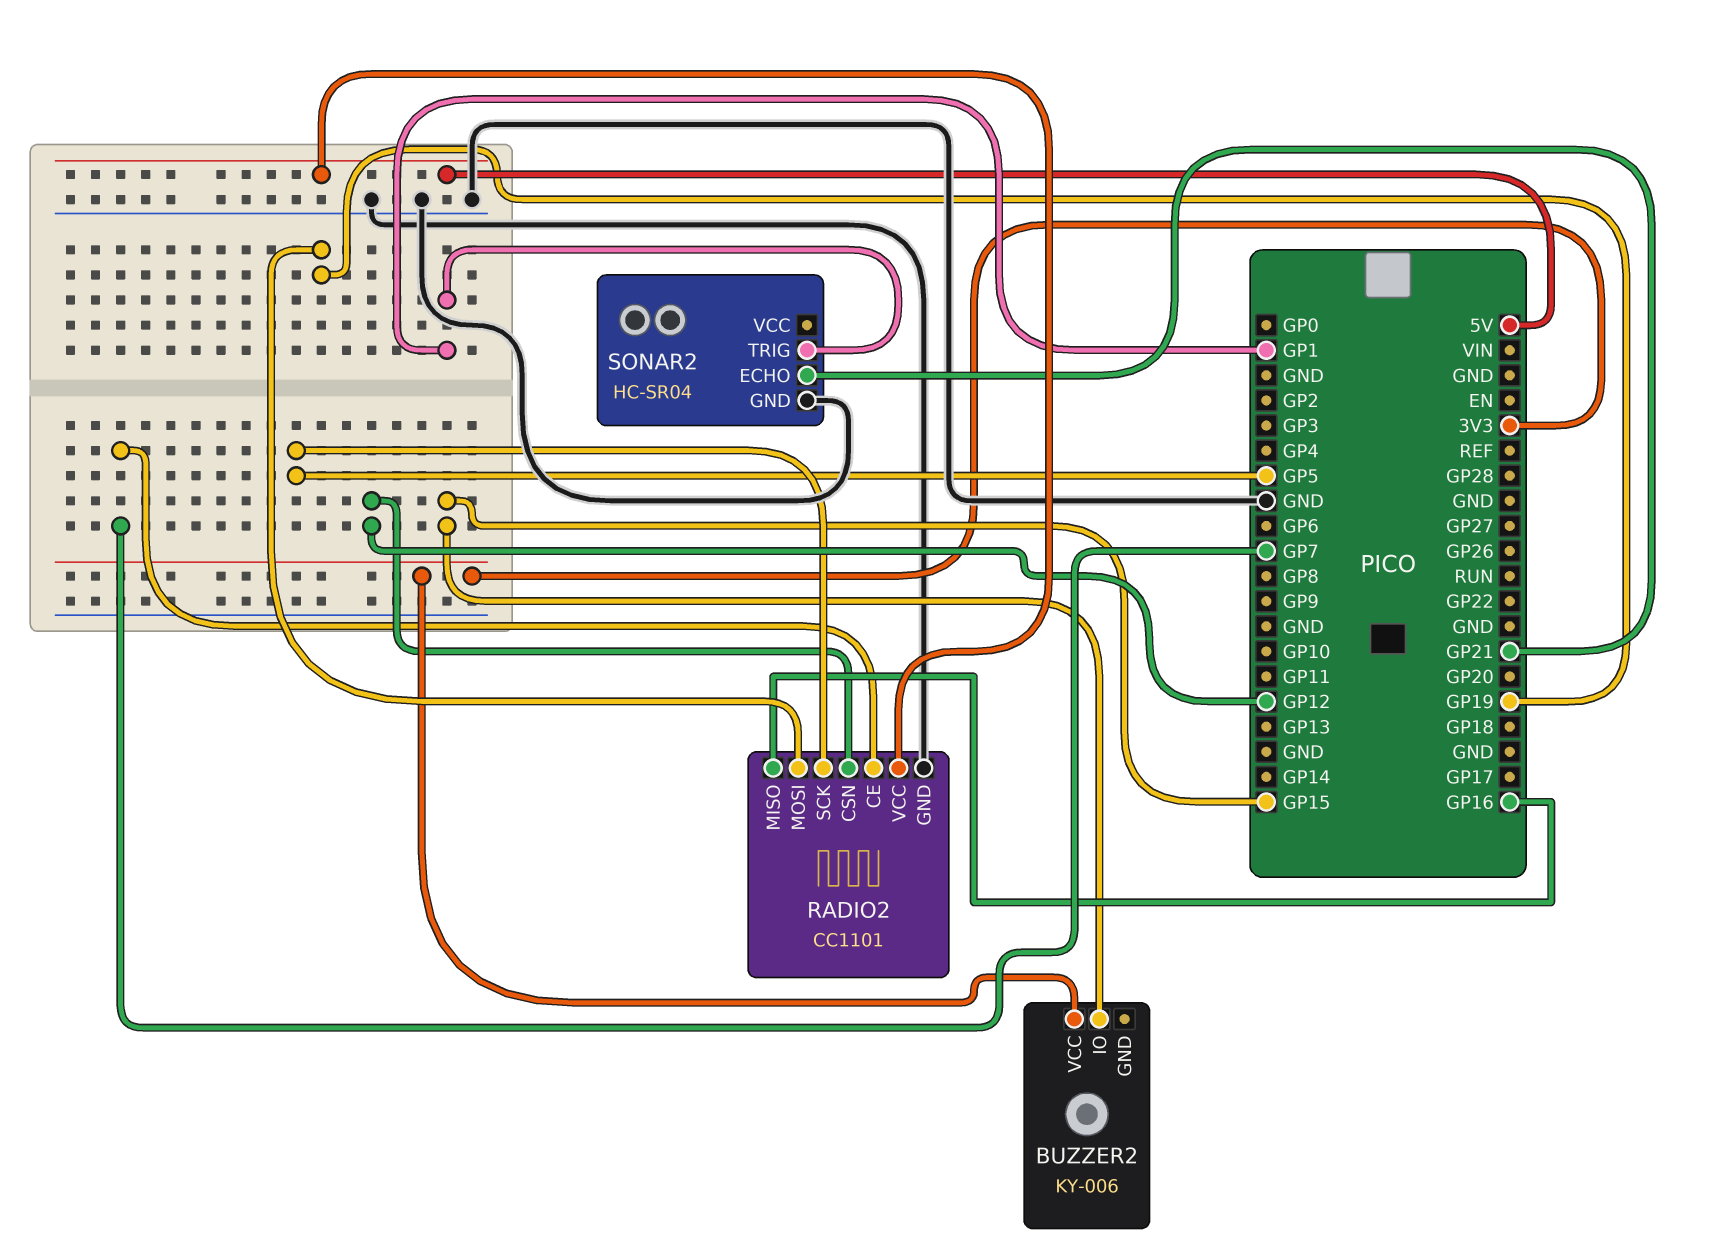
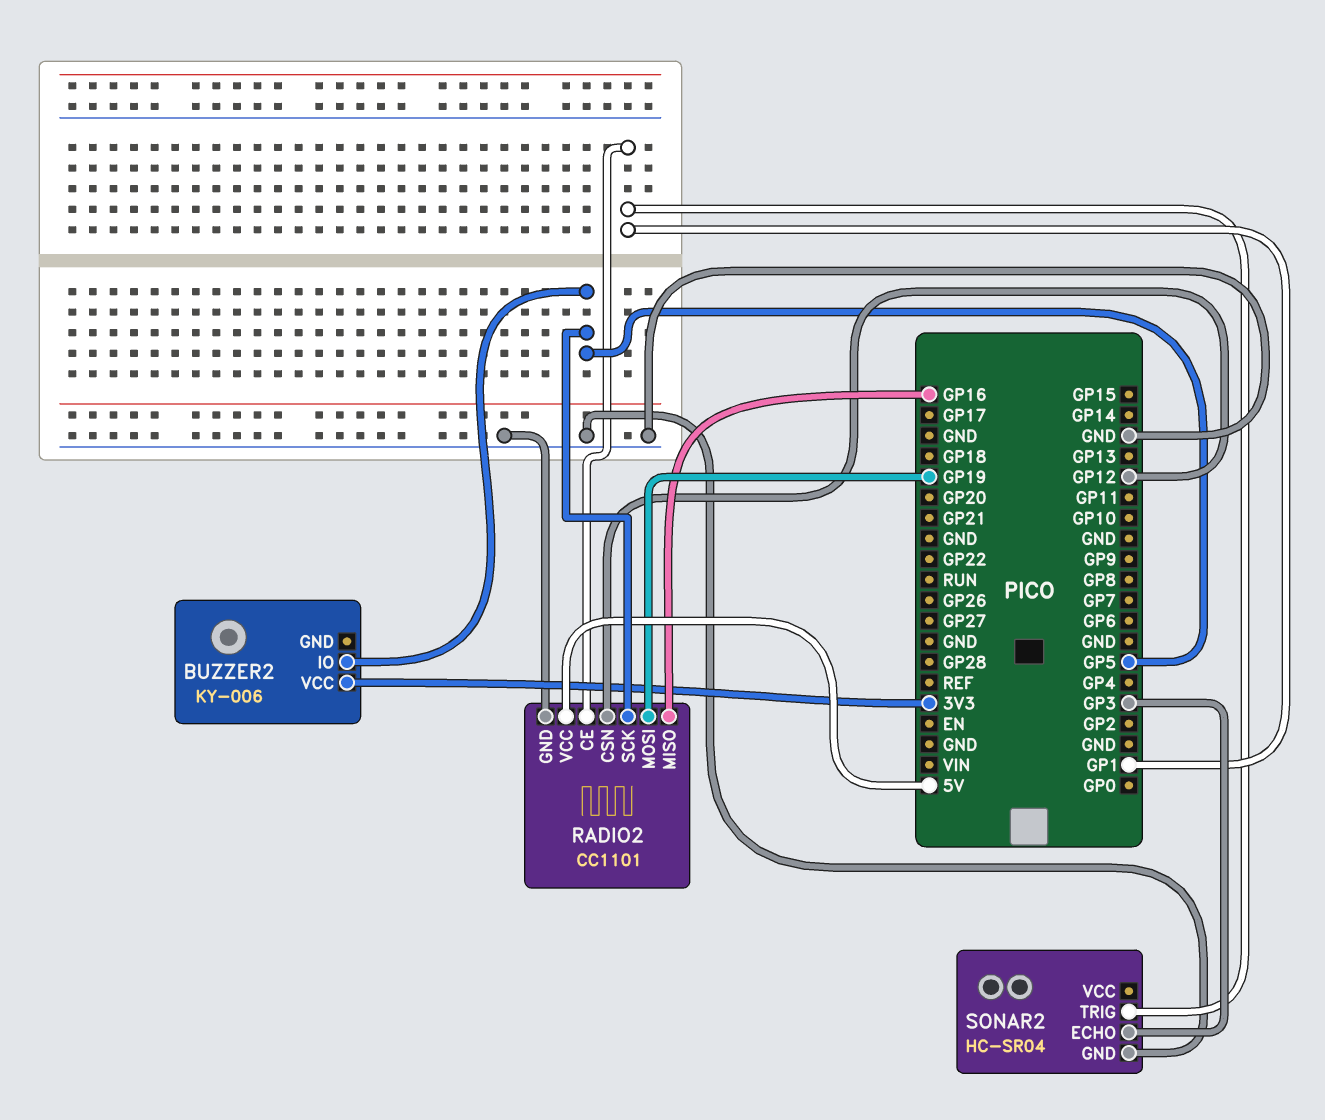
BUZZER2 pin IO: GP15 -> GP5
RADIO2 pin CE: GP7 -> GP1
SONAR2 pin ECHO: GP21 -> GP3

